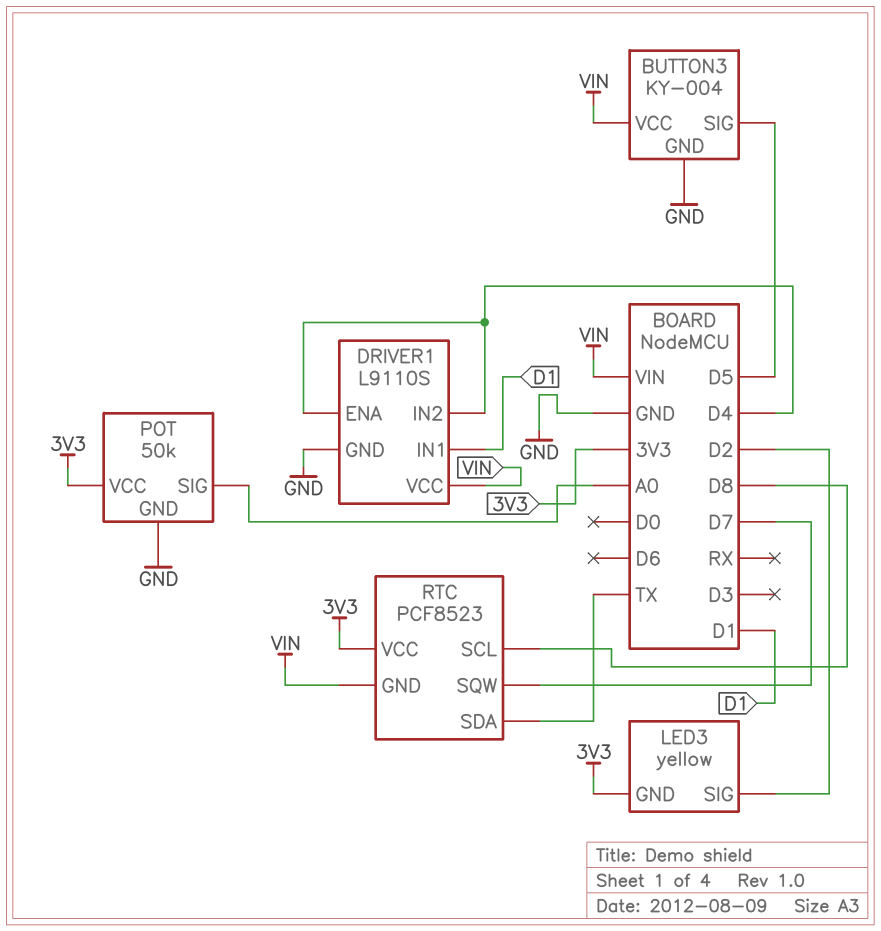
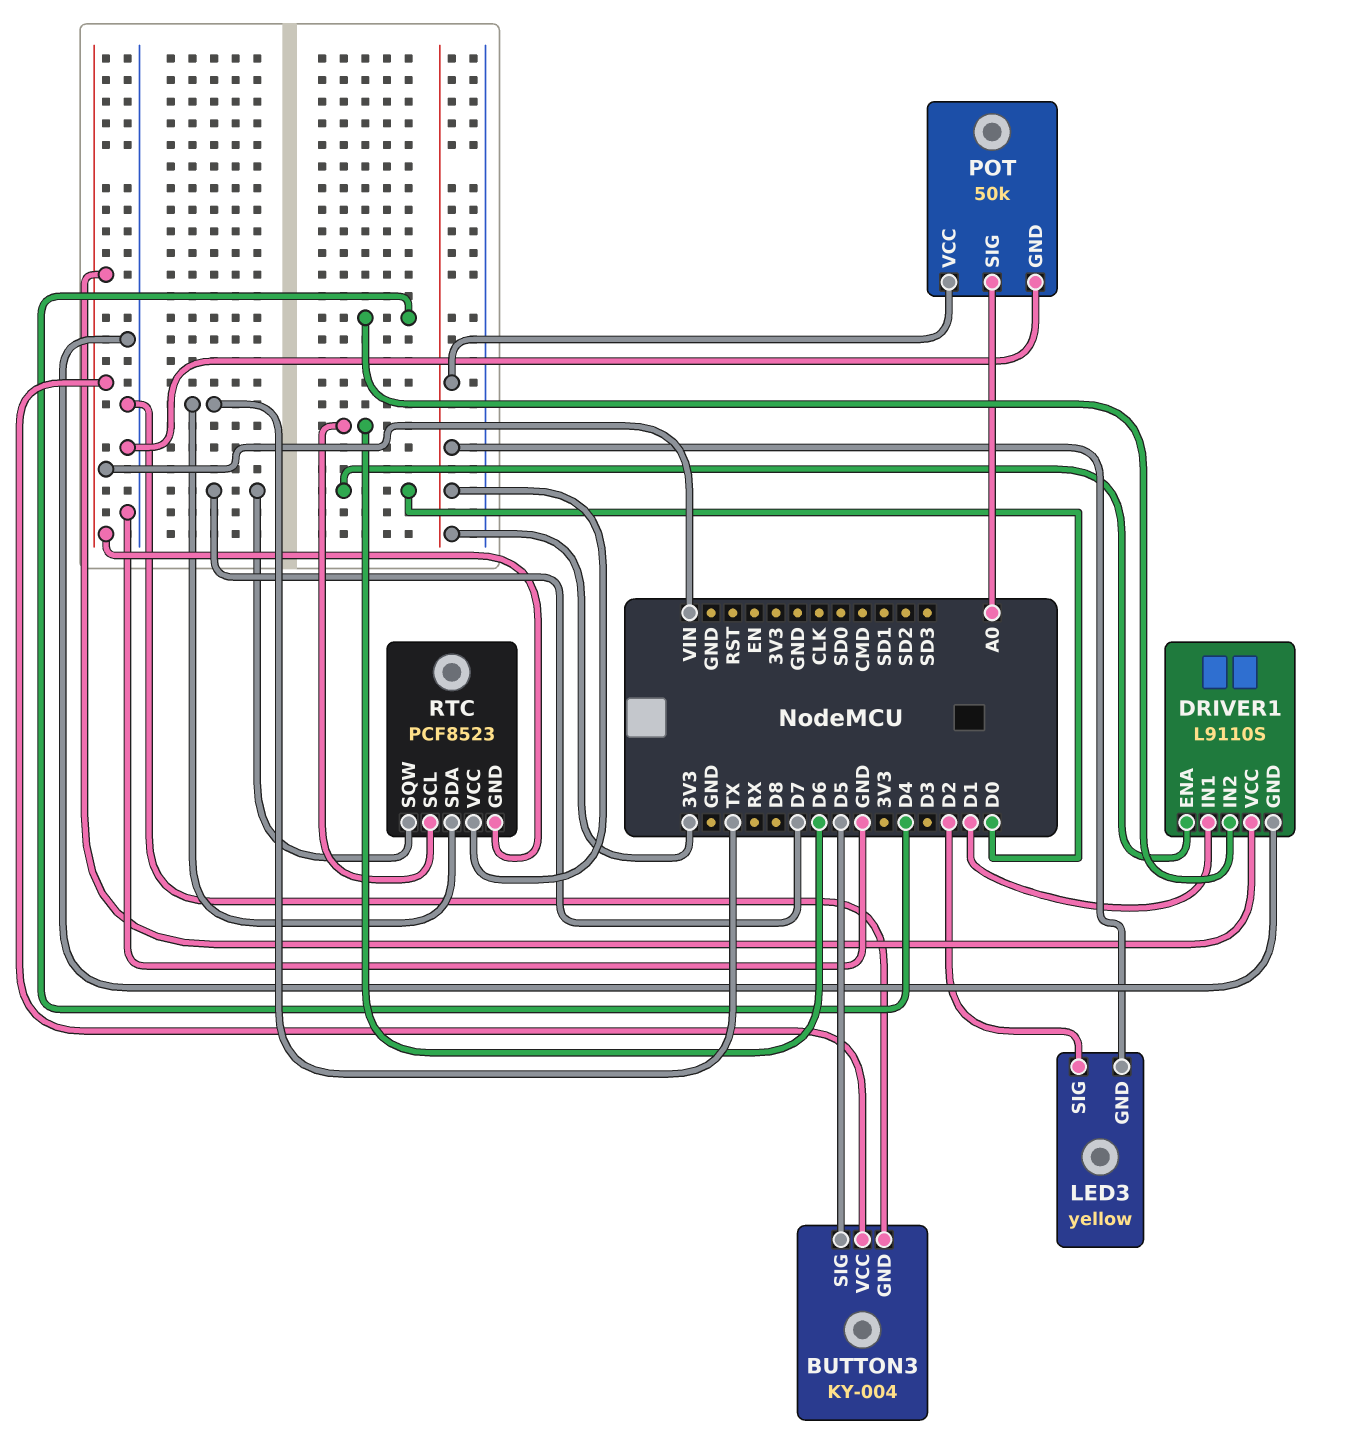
DRIVER1 pin ENA: D4 -> D0
RTC pin SCL: D8 -> D6

